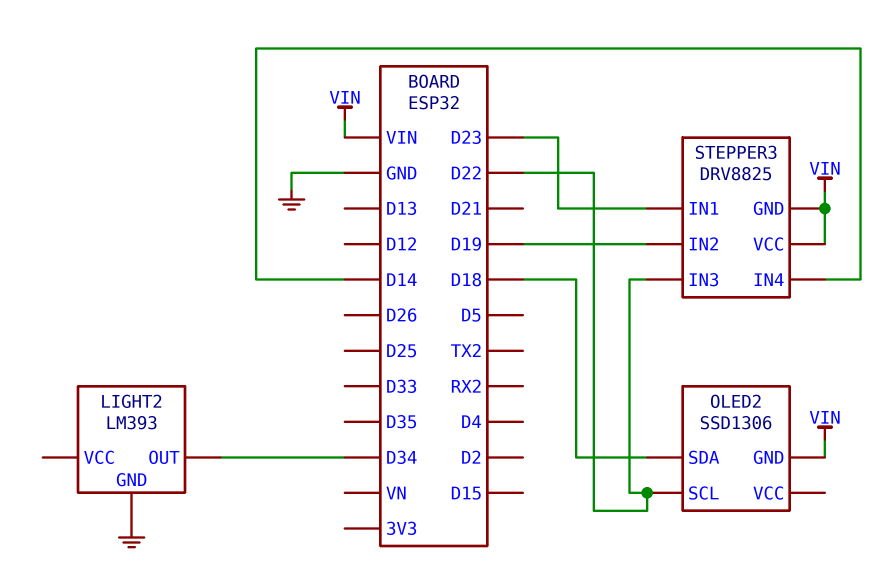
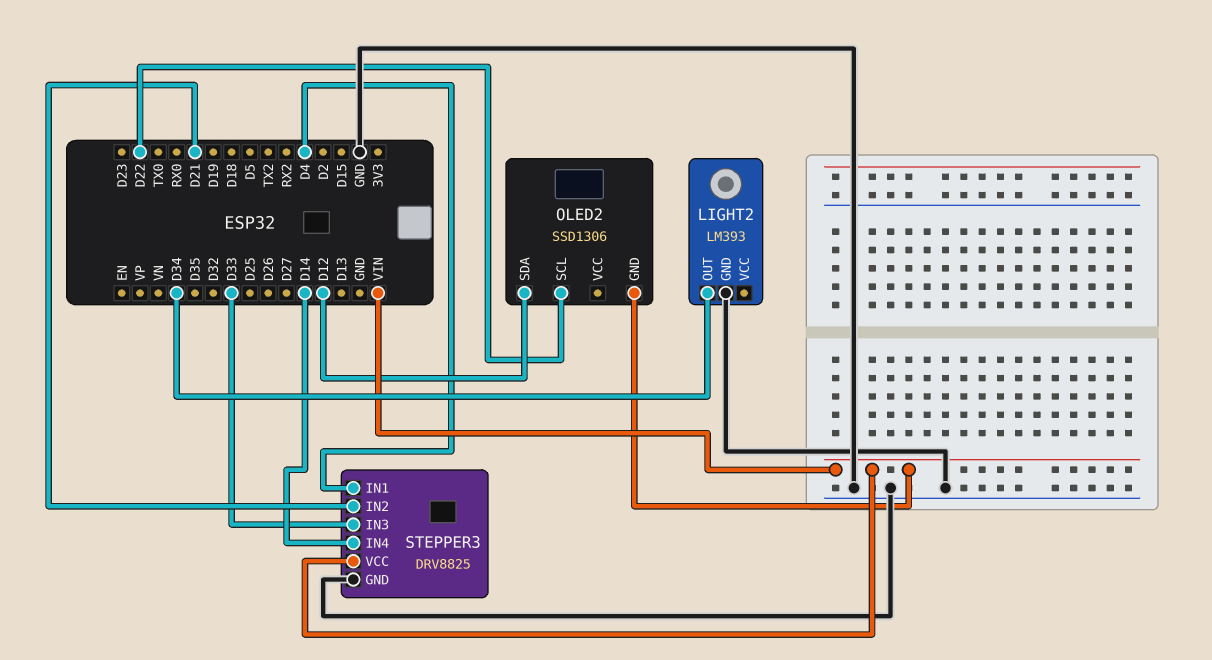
OLED2 pin SDA: D18 -> D12
STEPPER3 pin GND: VIN -> GND
STEPPER3 pin IN1: D23 -> D4
STEPPER3 pin IN2: D19 -> D21
STEPPER3 pin IN3: D22 -> D33

